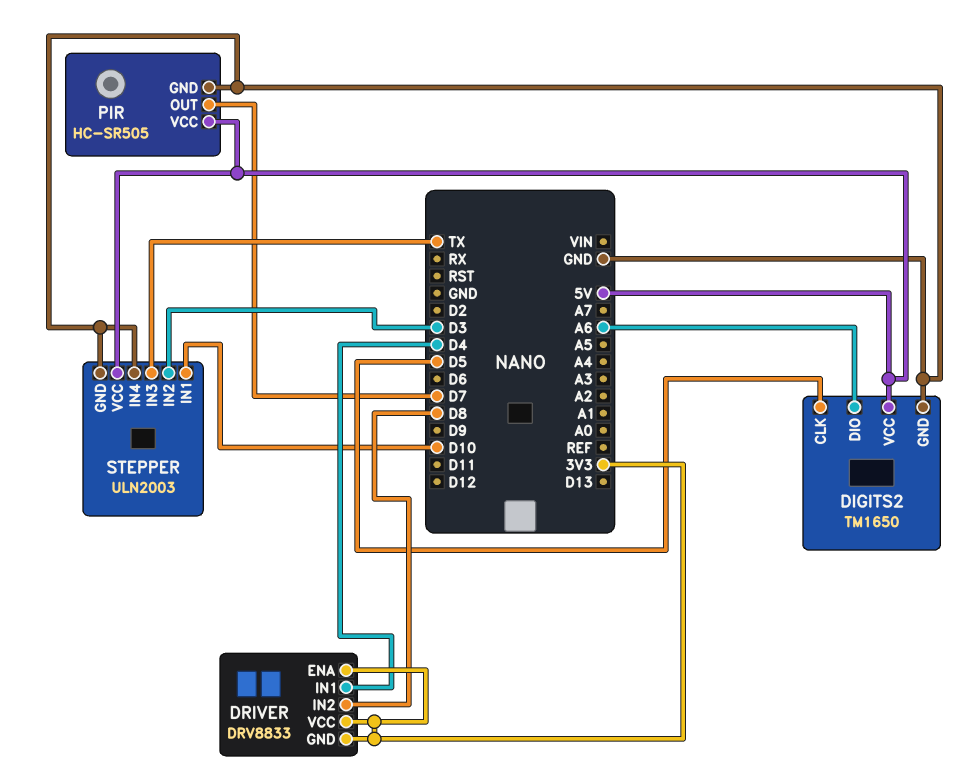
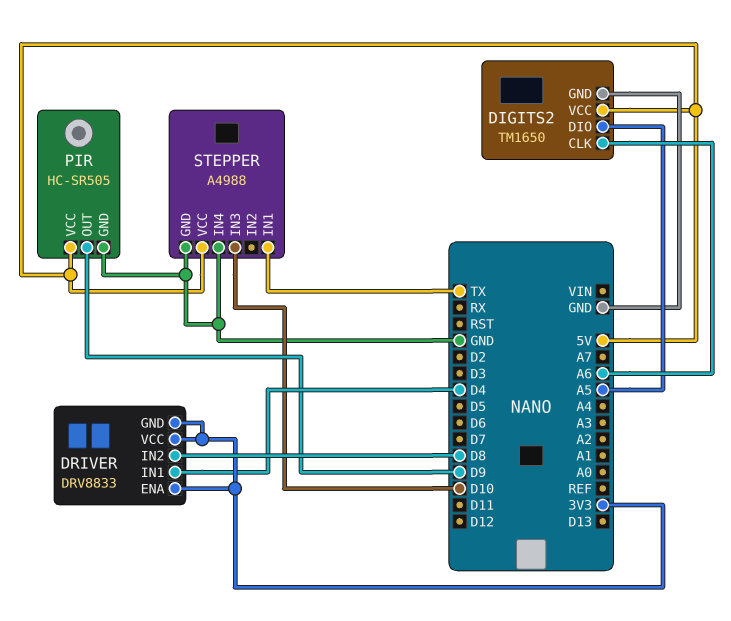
DIGITS2 pin CLK: D5 -> A6
DIGITS2 pin DIO: A6 -> A5
PIR pin OUT: D7 -> D9
STEPPER: ULN2003 -> A4988
STEPPER pin IN1: D10 -> TX
STEPPER pin IN2: D3 -> none
STEPPER pin IN3: TX -> D10

